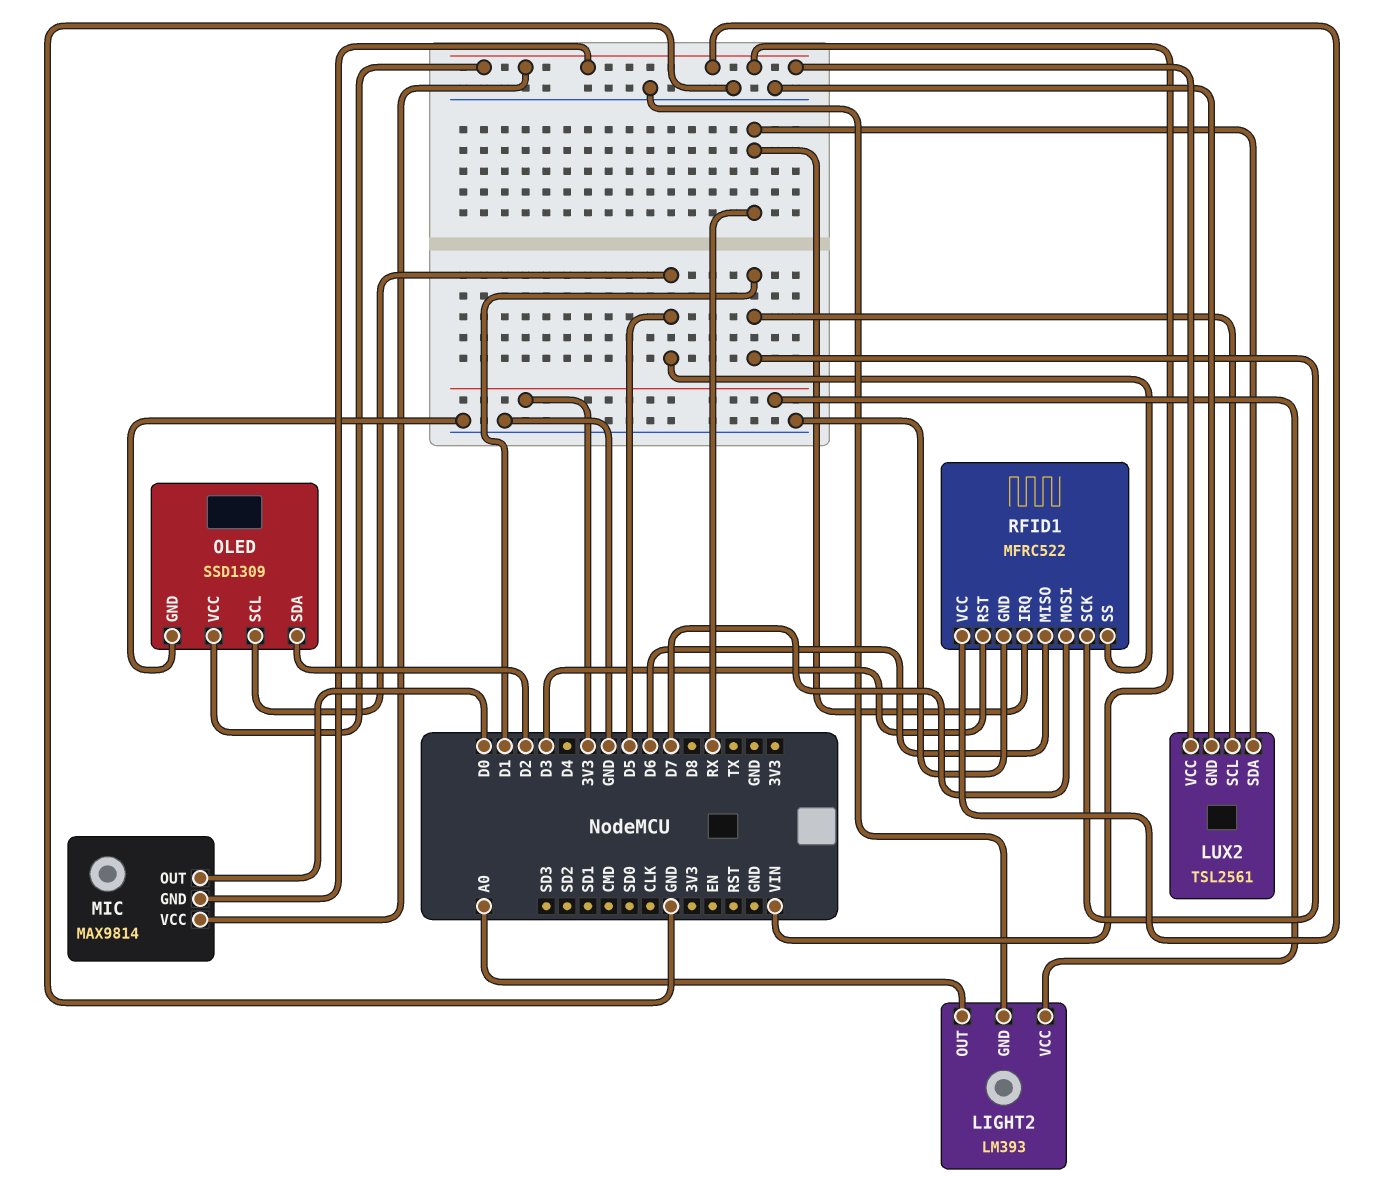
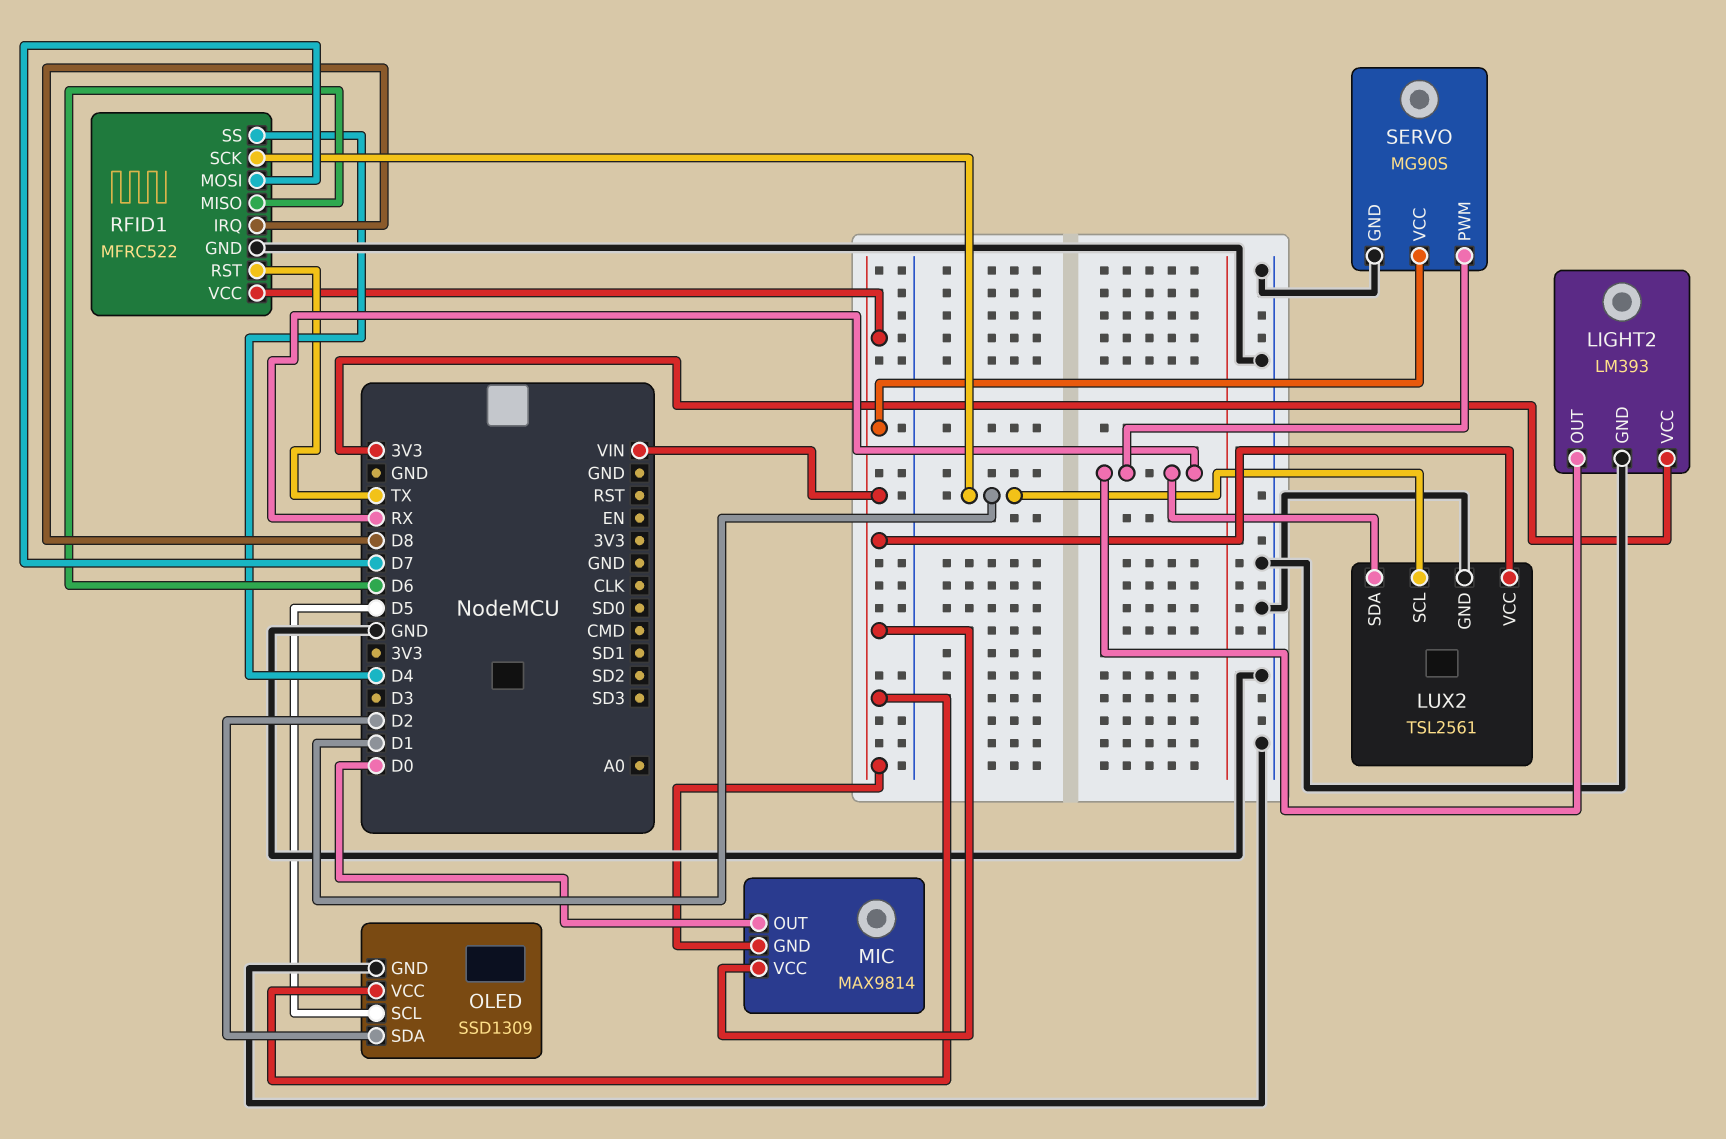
LIGHT2 pin OUT: A0 -> RX
RFID1 pin IRQ: RX -> D8
RFID1 pin RST: D3 -> TX
RFID1 pin SS: D5 -> D4
SERVO: none -> MG90S
SERVO pin GND: none -> GND
SERVO pin PWM: none -> RX
SERVO pin VCC: none -> VIN

